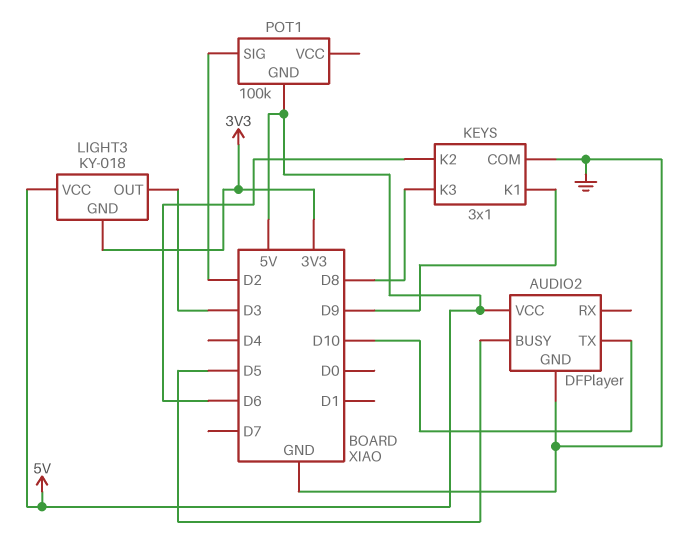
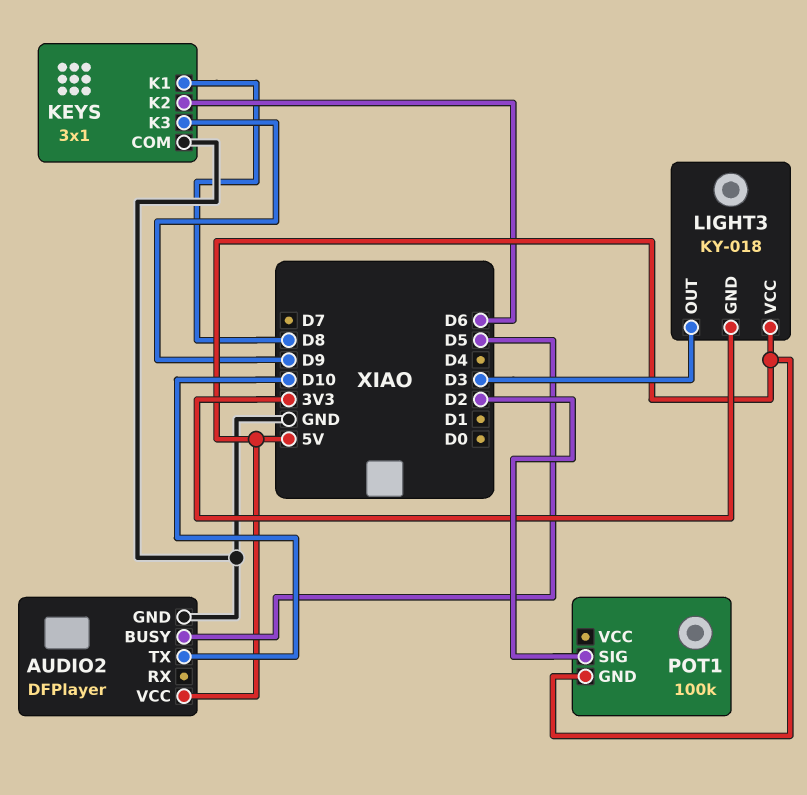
KEYS pin K1: D9 -> D8
KEYS pin K3: D8 -> D9

